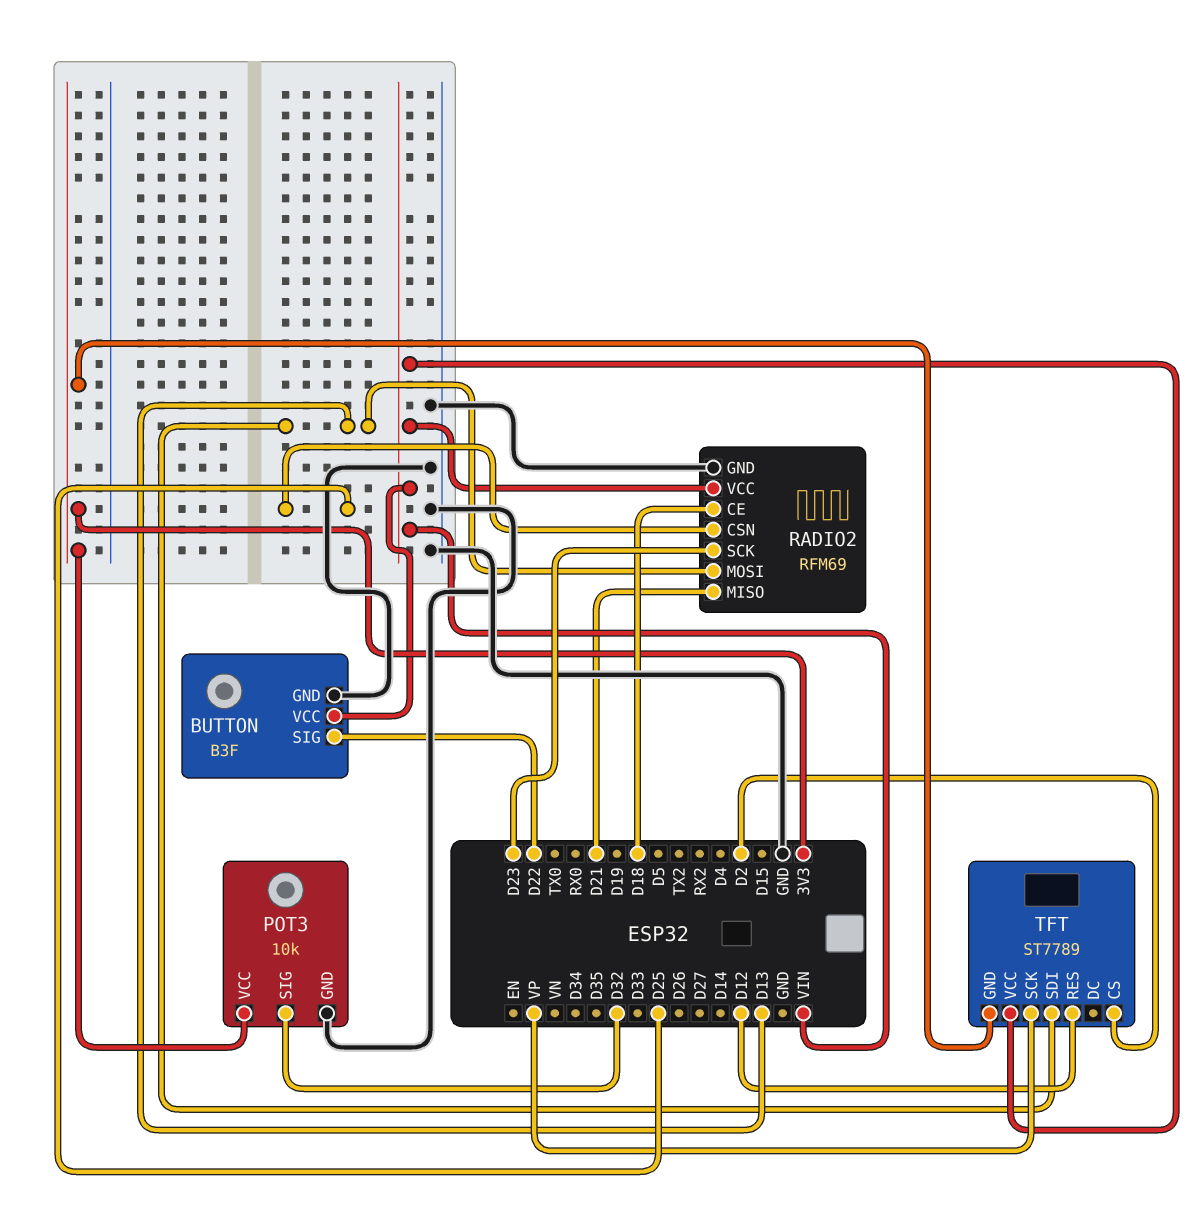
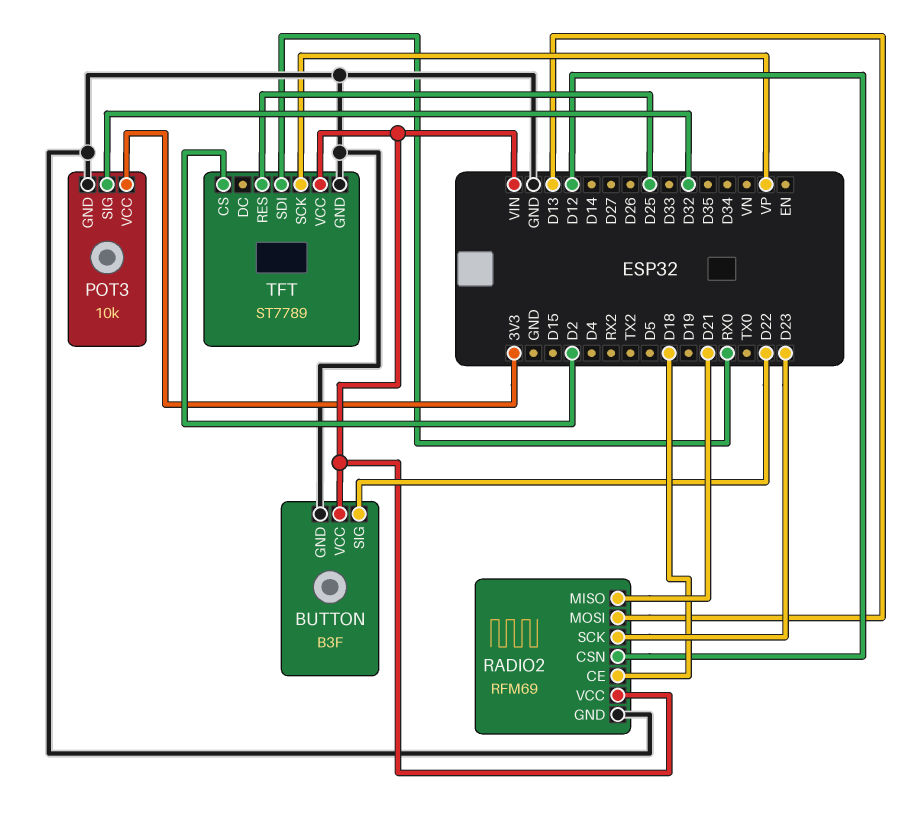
RADIO2 pin CSN: D25 -> D12
TFT pin GND: 3V3 -> GND
TFT pin RES: D12 -> D25
TFT pin SDI: D13 -> RX0

